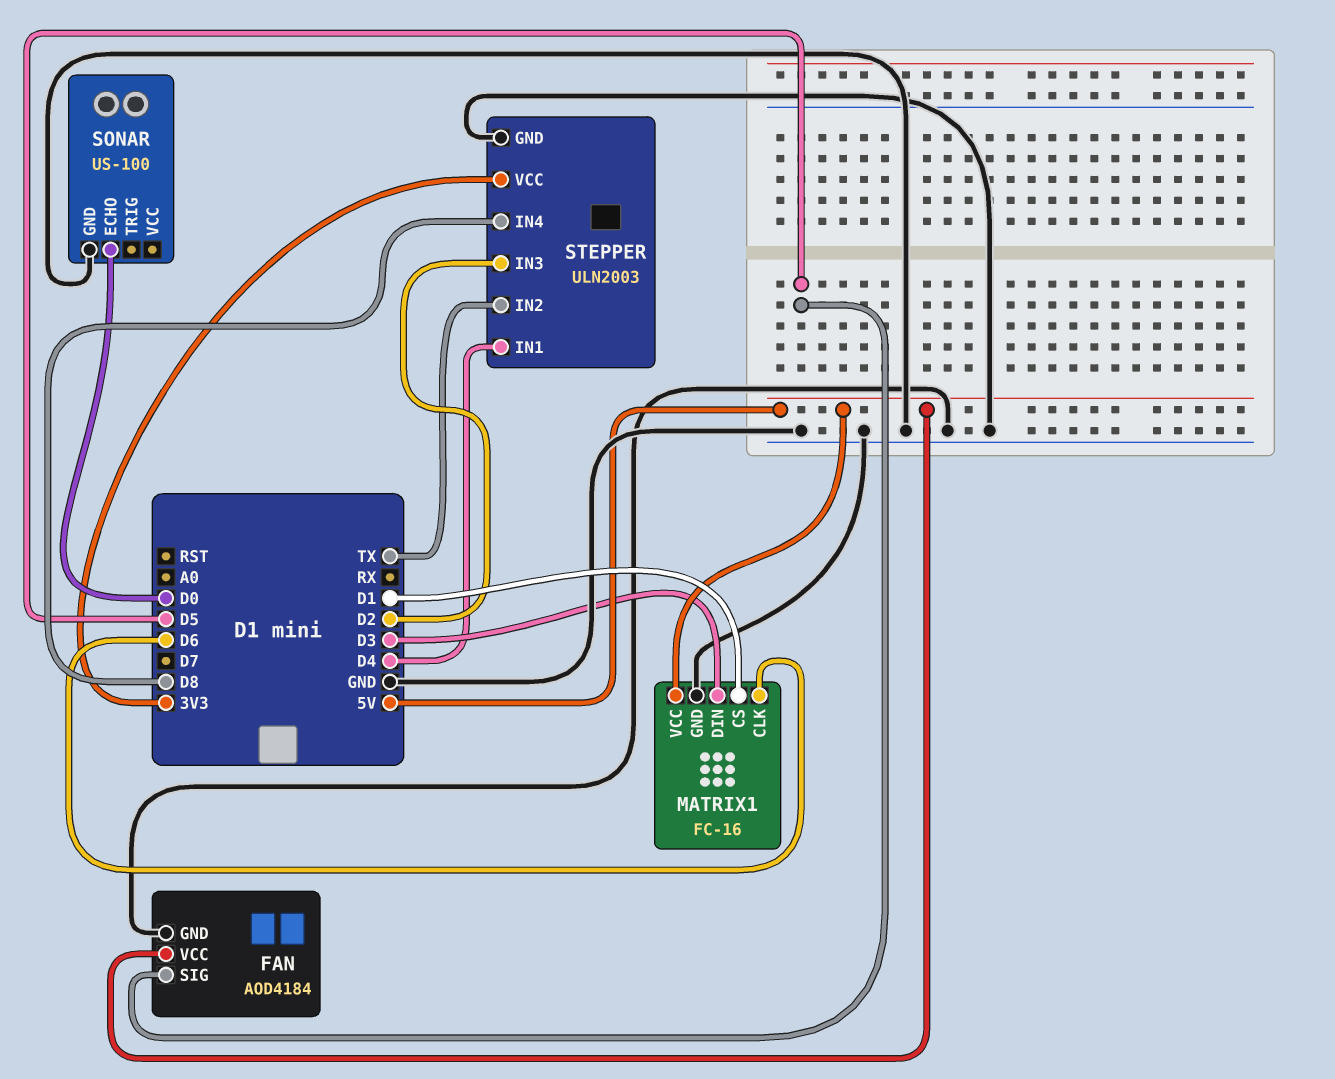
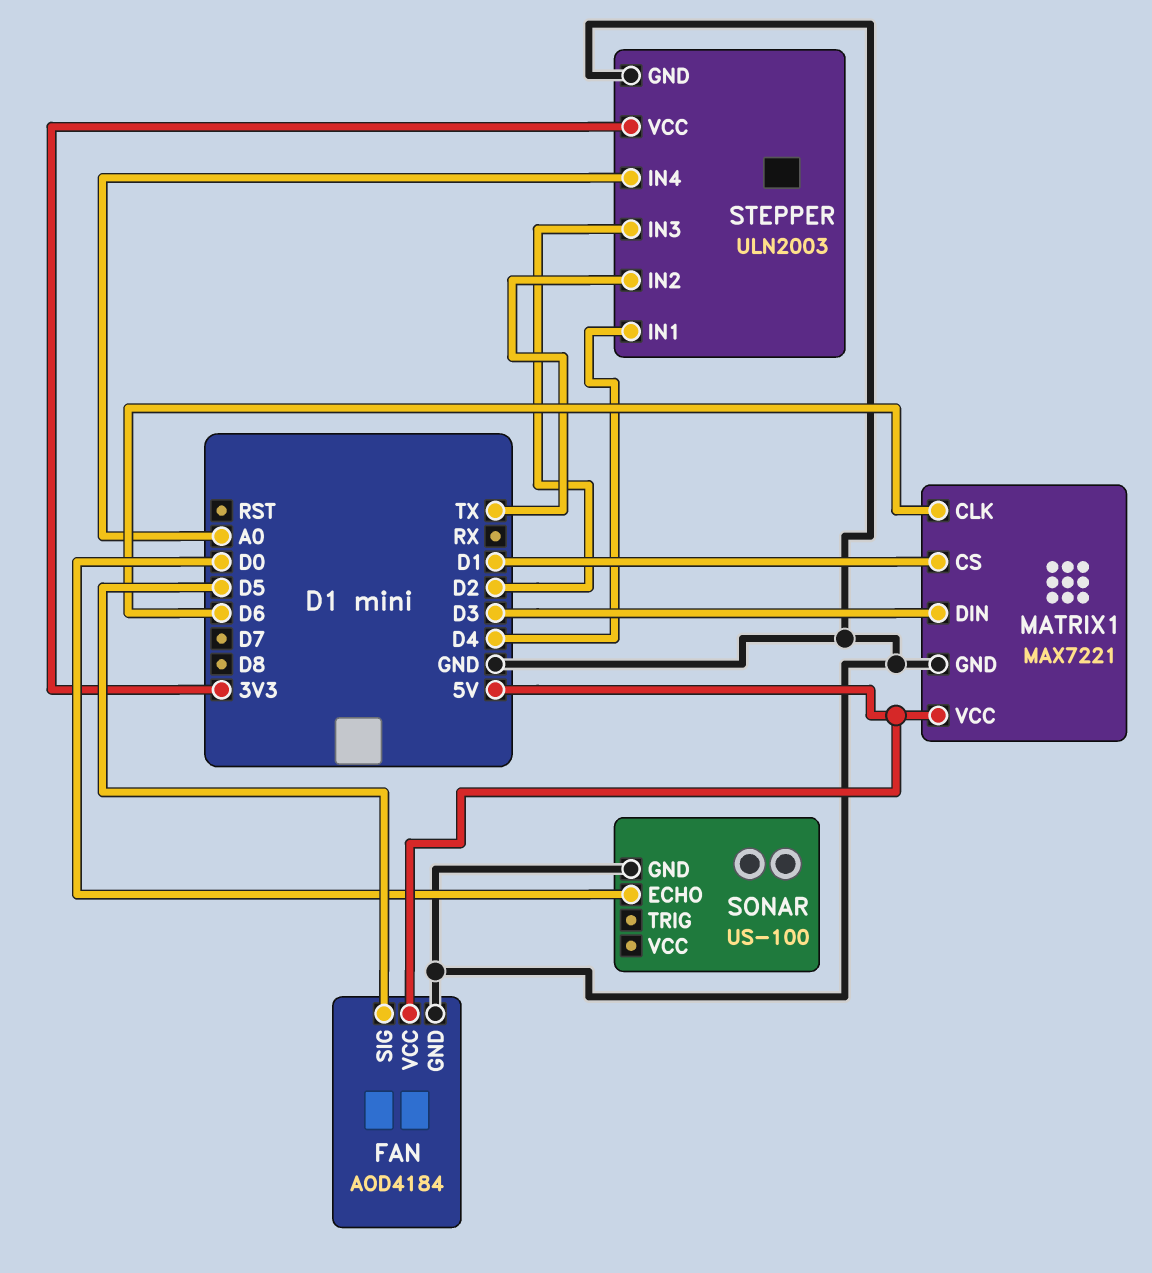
MATRIX1: FC-16 -> MAX7221
STEPPER pin IN4: D8 -> A0

